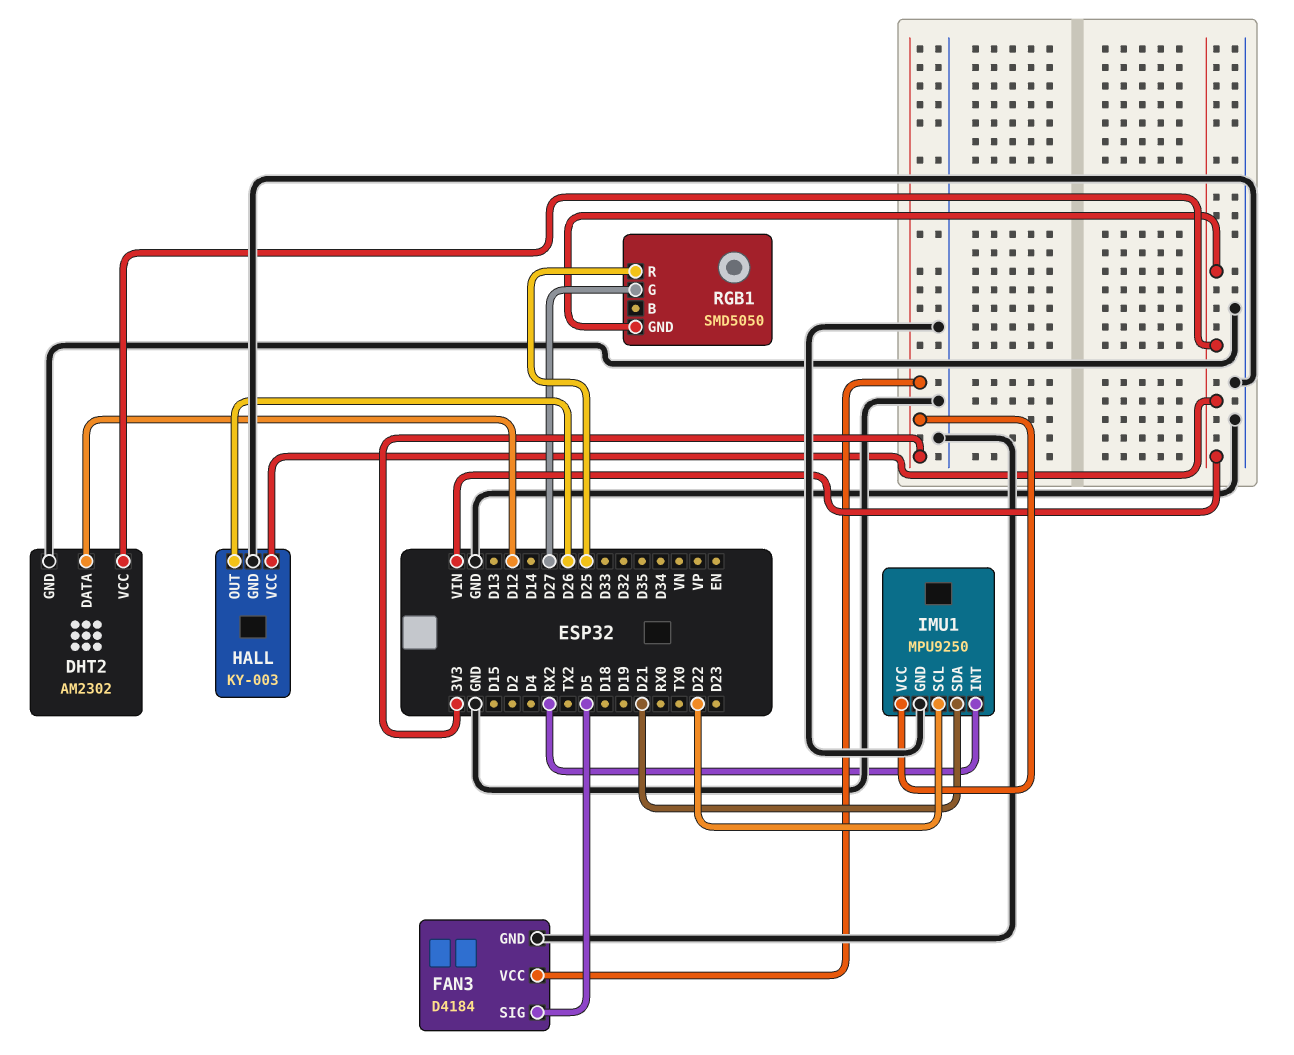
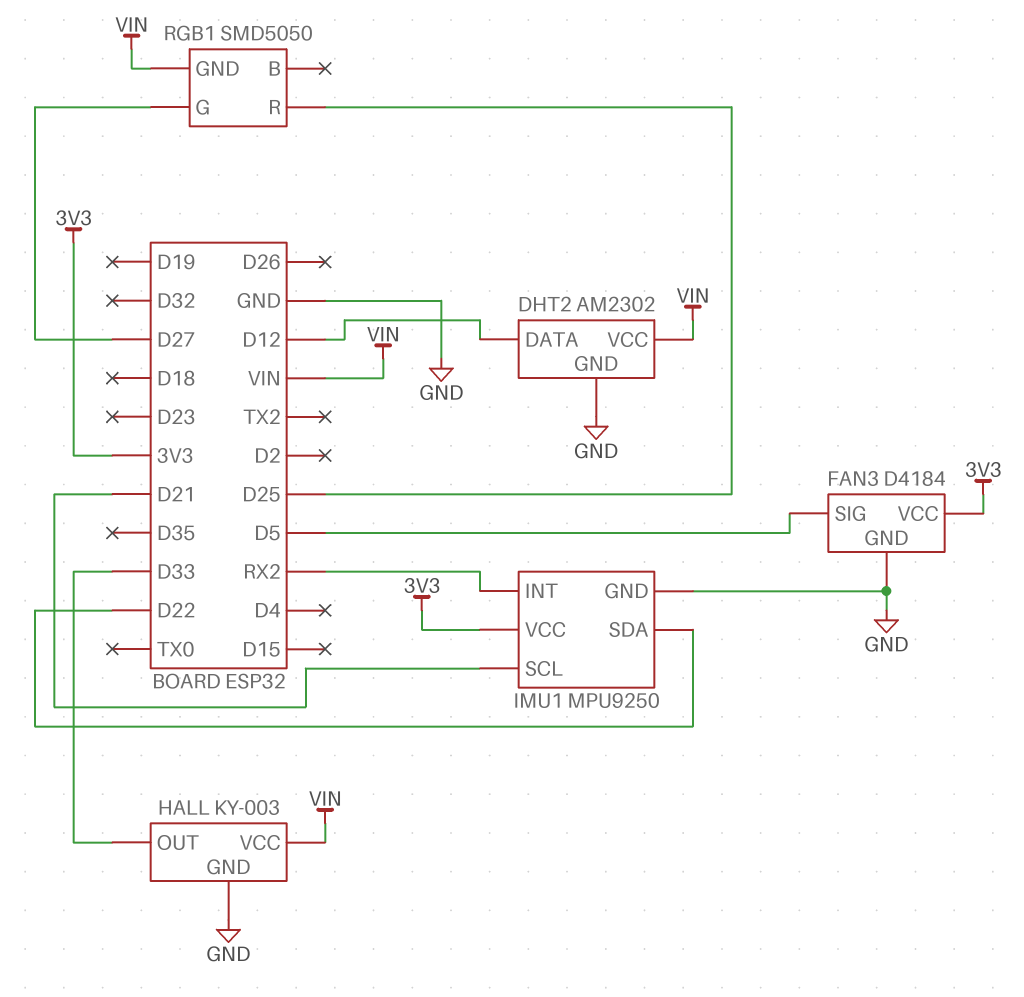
HALL pin OUT: D26 -> D33
IMU1 pin SCL: D22 -> D21
IMU1 pin SDA: D21 -> D22

